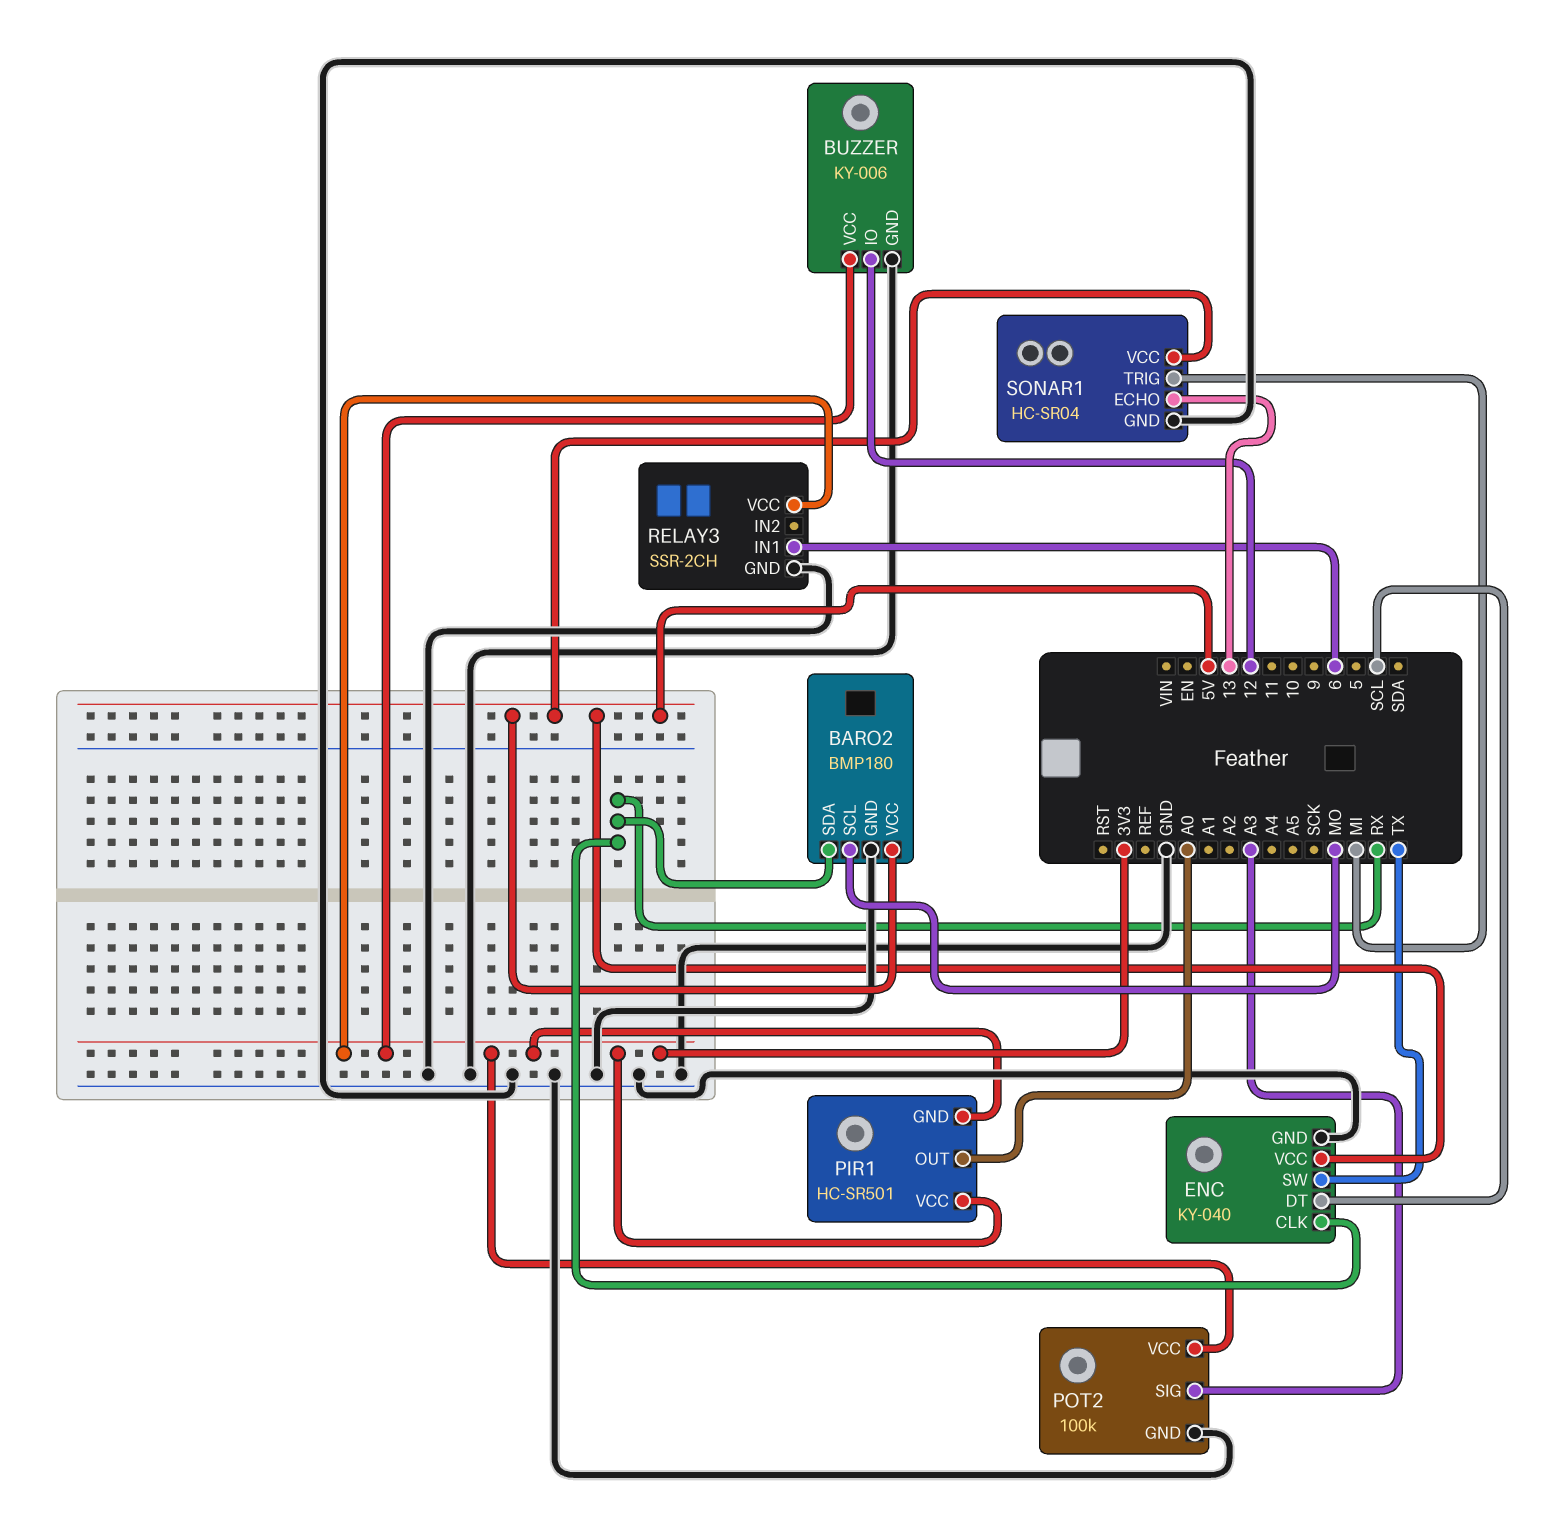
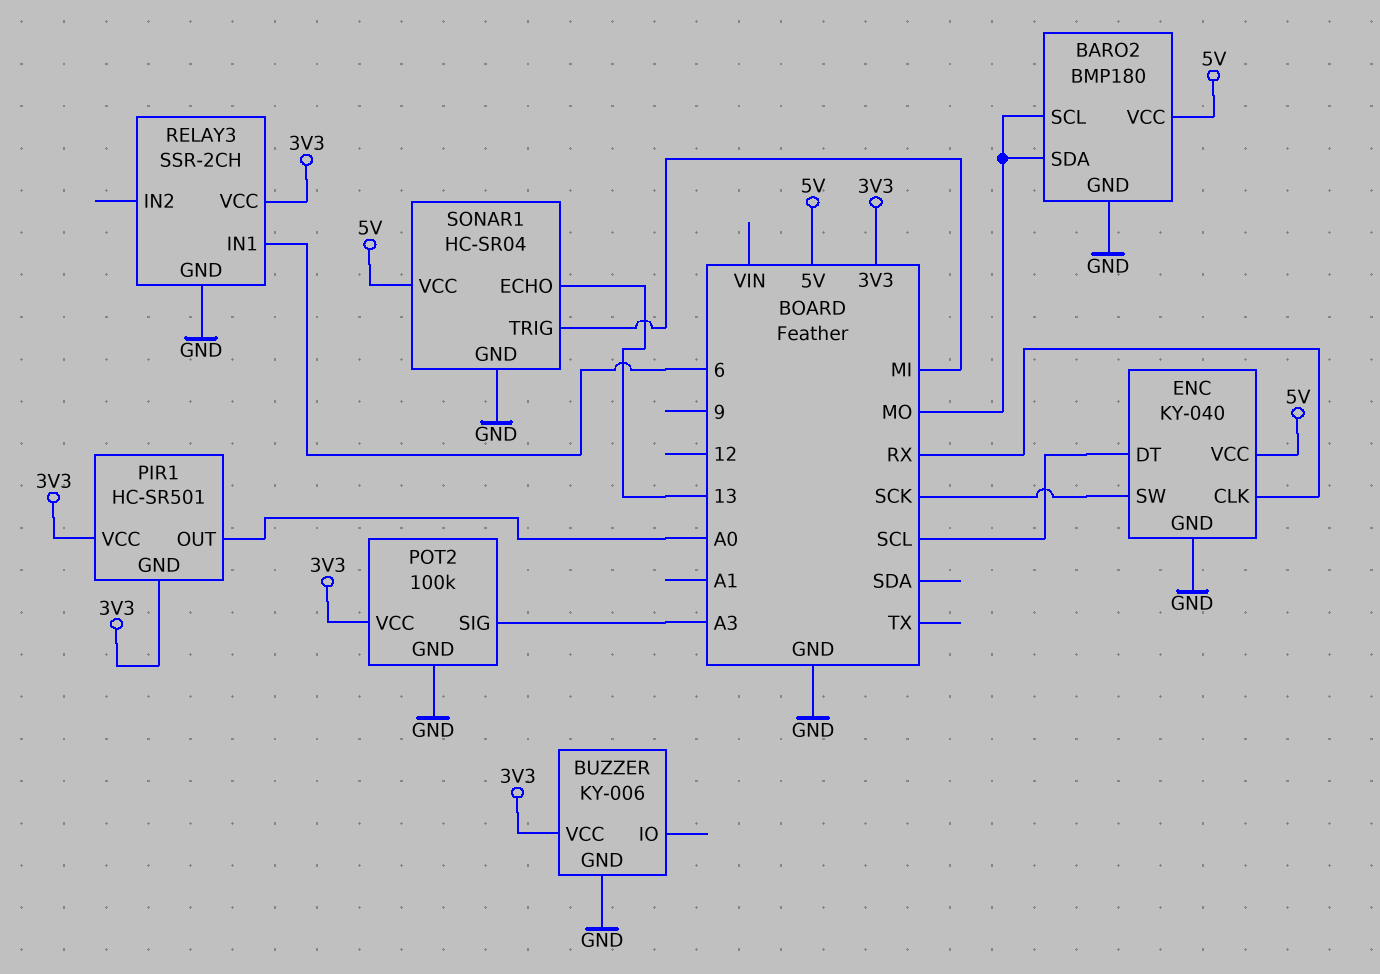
BARO2 pin SDA: RX -> MO
BUZZER pin IO: 12 -> none
ENC pin SW: TX -> SCK

